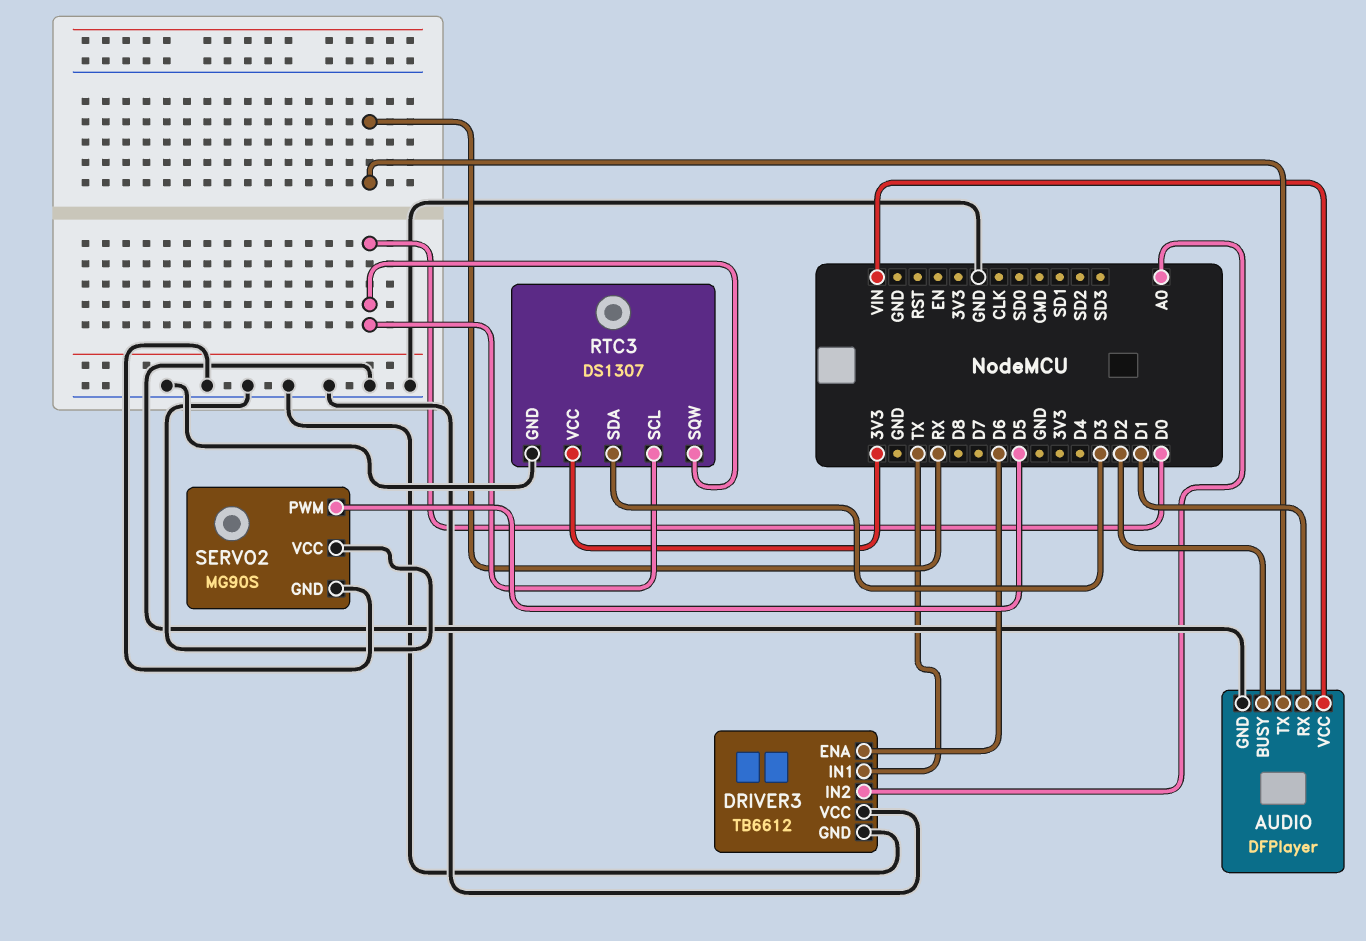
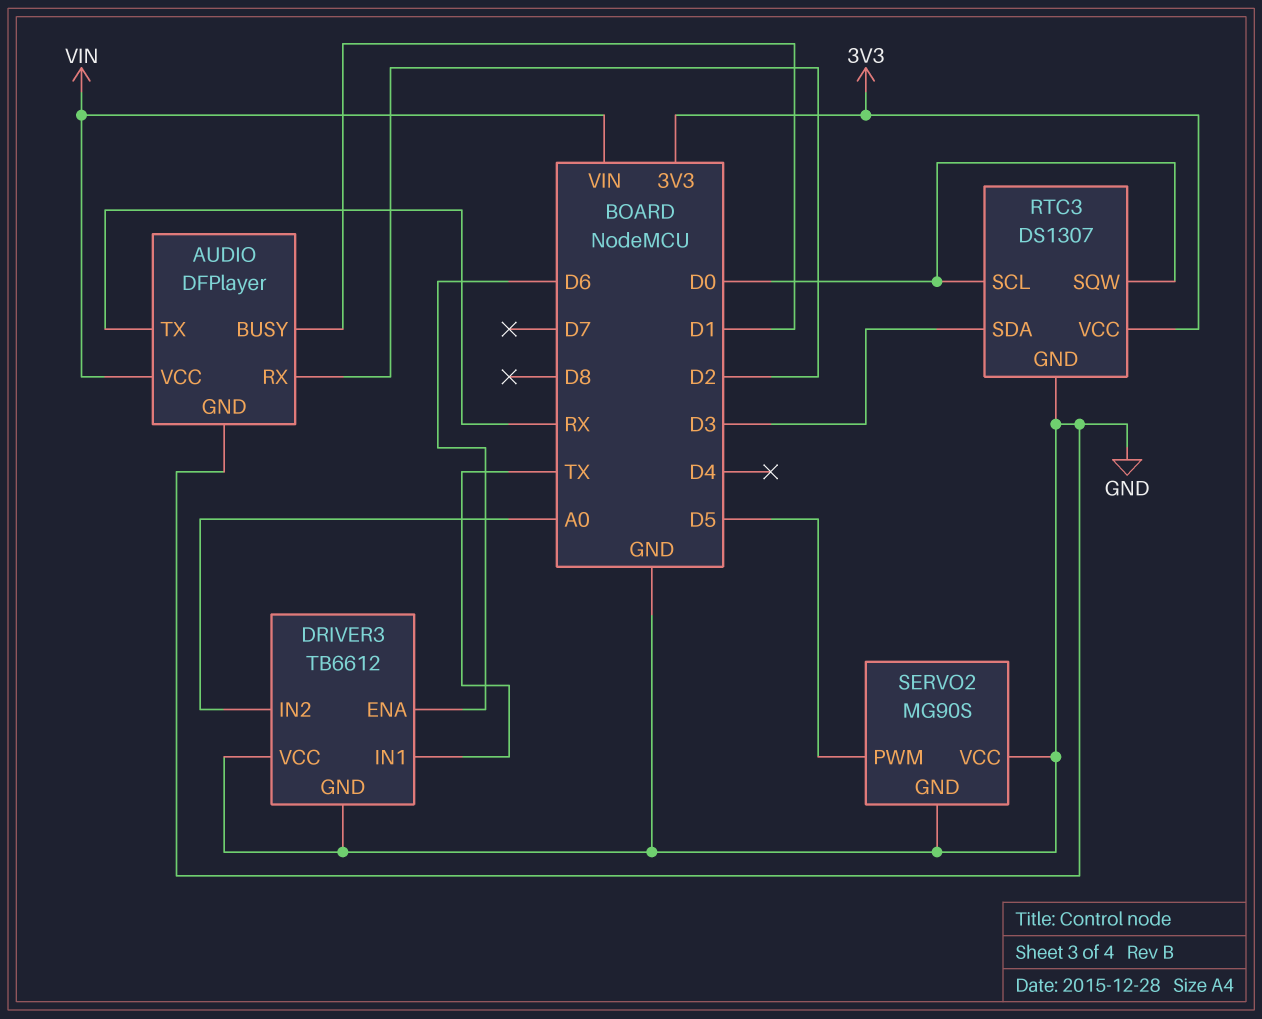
AUDIO pin BUSY: D2 -> D1
AUDIO pin RX: D1 -> D2

